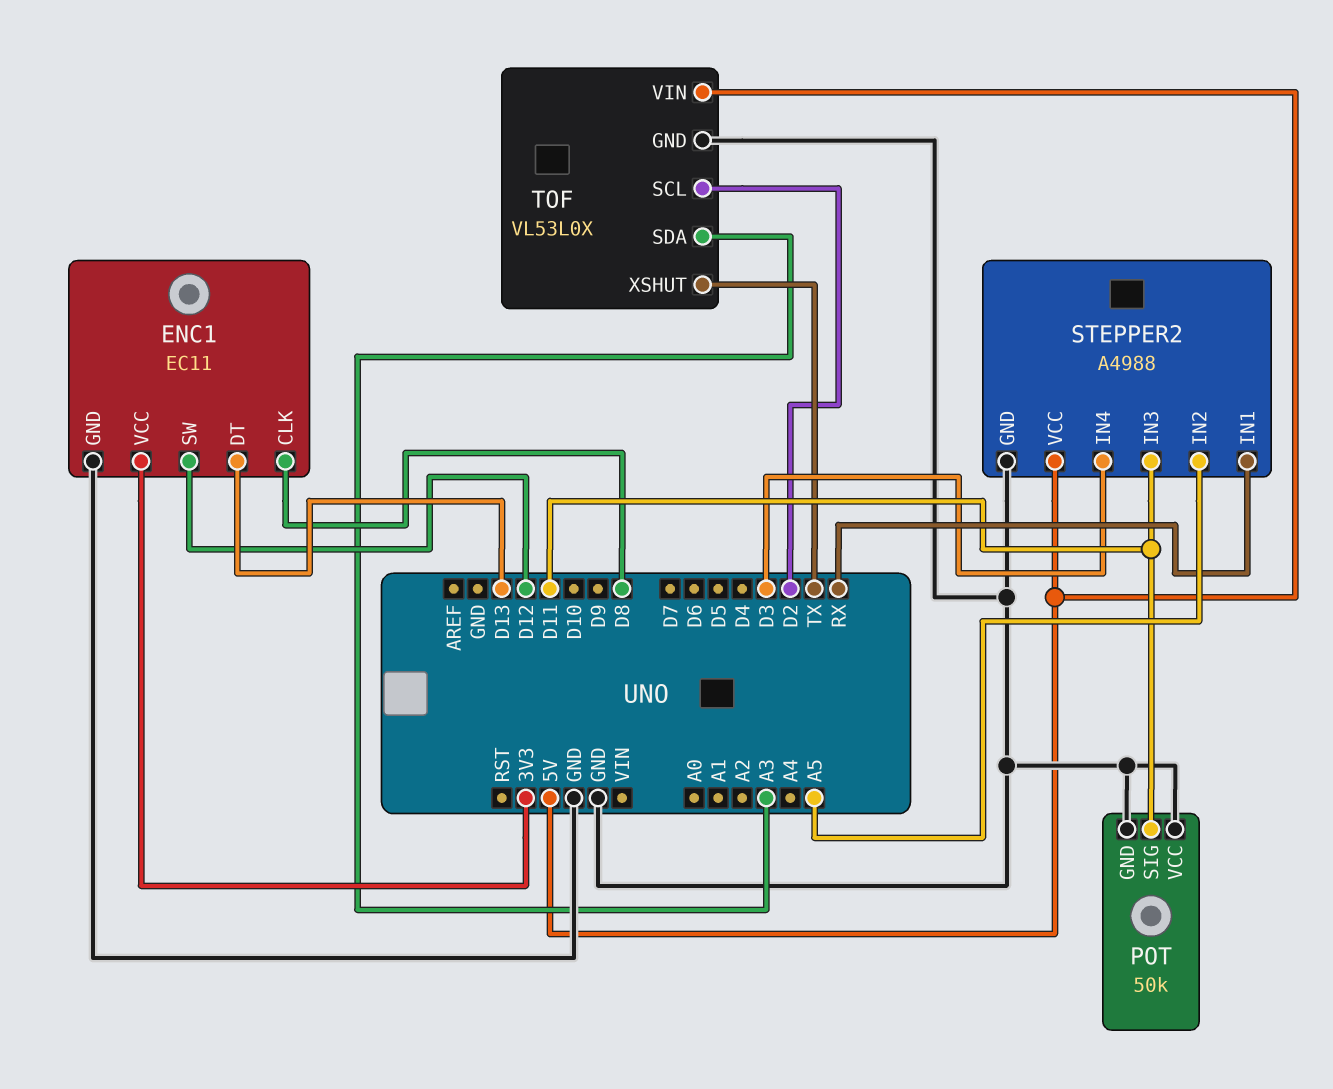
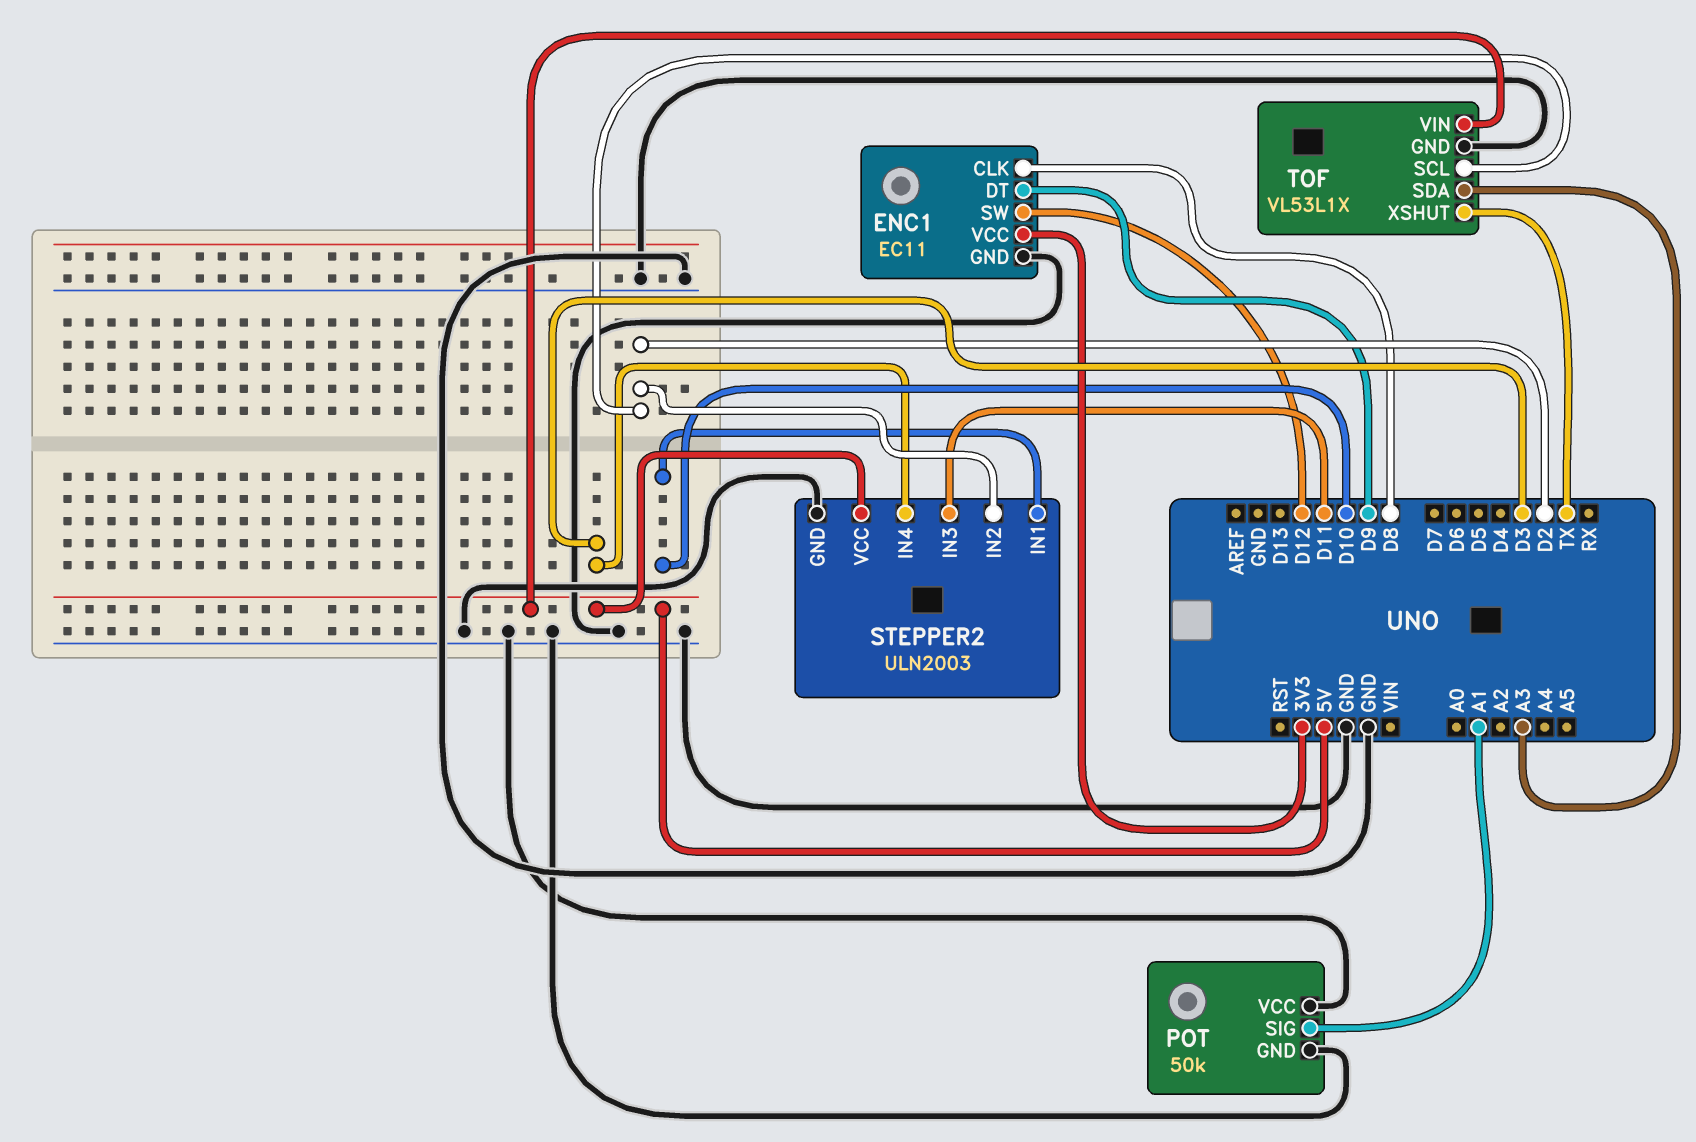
ENC1 pin DT: D13 -> D9
POT pin SIG: D11 -> A1
STEPPER2: A4988 -> ULN2003
STEPPER2 pin IN1: RX -> D10
STEPPER2 pin IN2: A5 -> D2
TOF: VL53L0X -> VL53L1X

